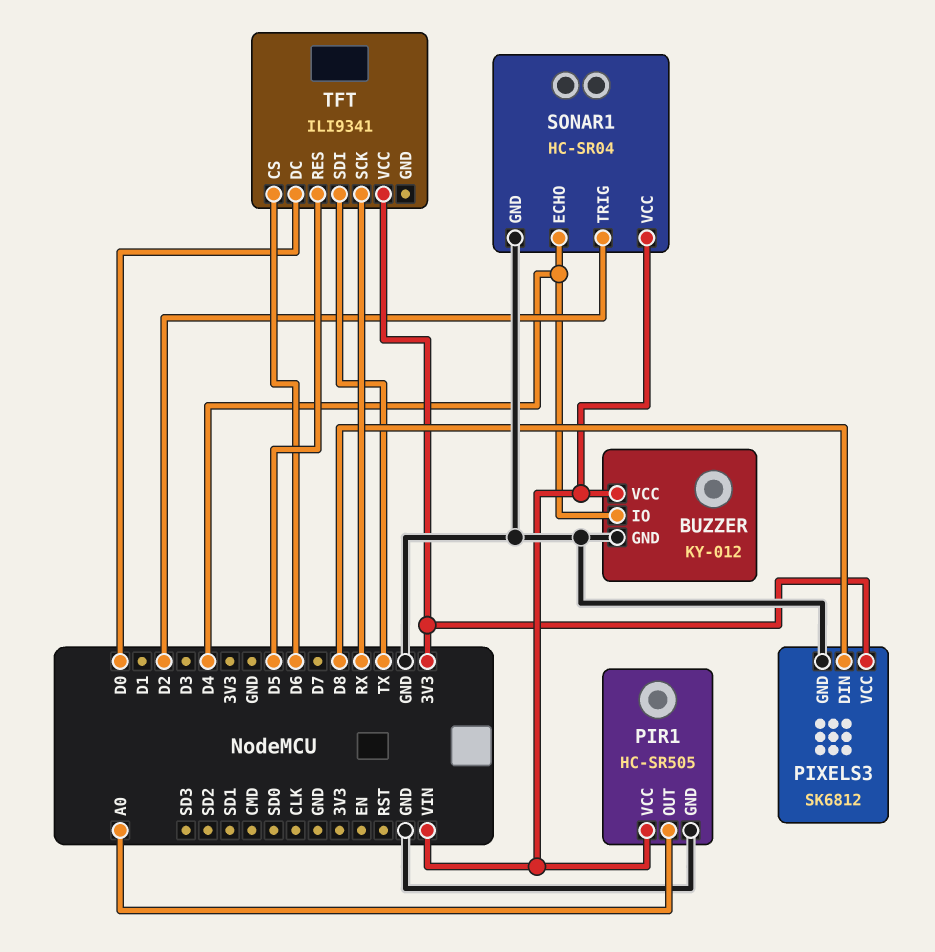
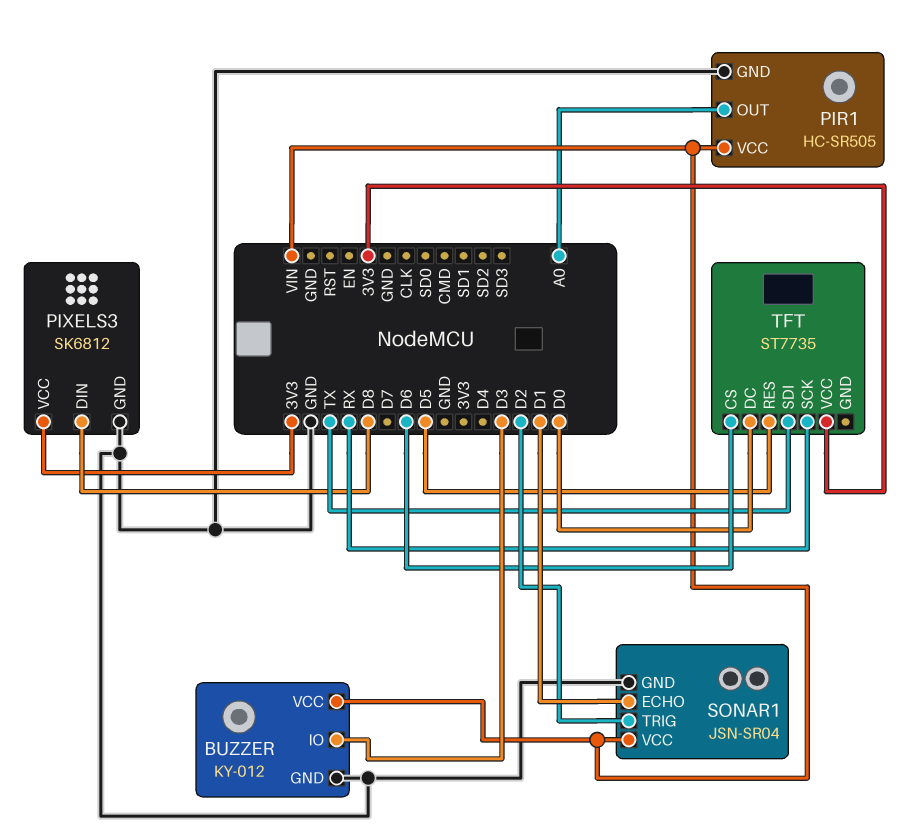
BUZZER pin IO: D4 -> D3
SONAR1: HC-SR04 -> JSN-SR04
SONAR1 pin ECHO: D4 -> D1
TFT: ILI9341 -> ST7735

